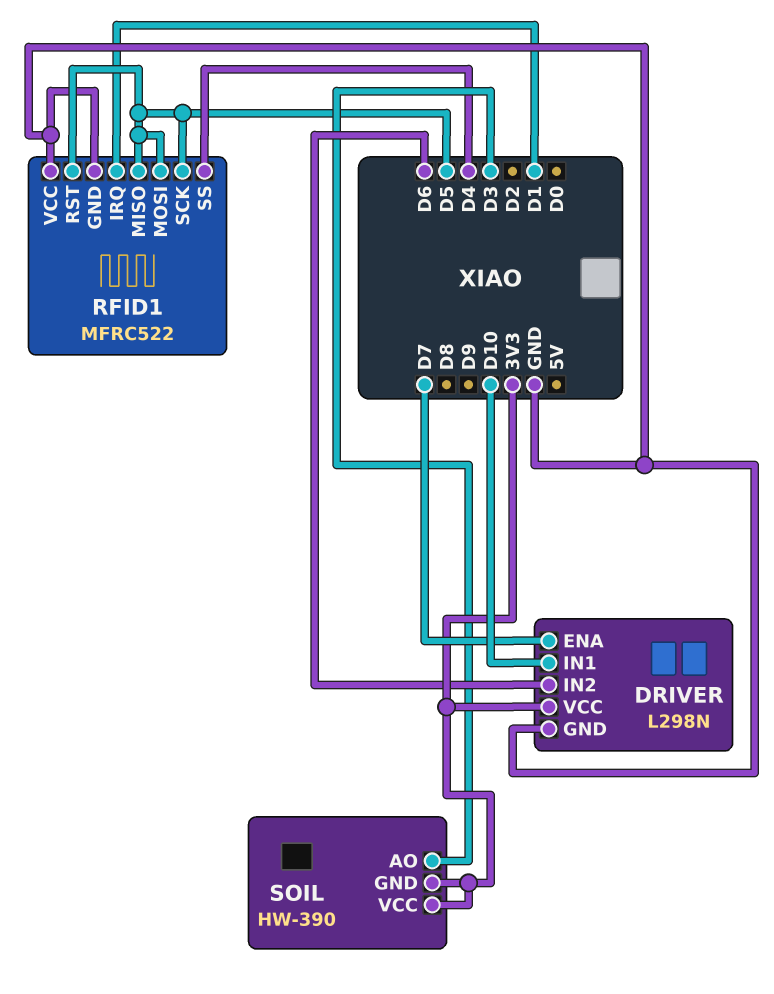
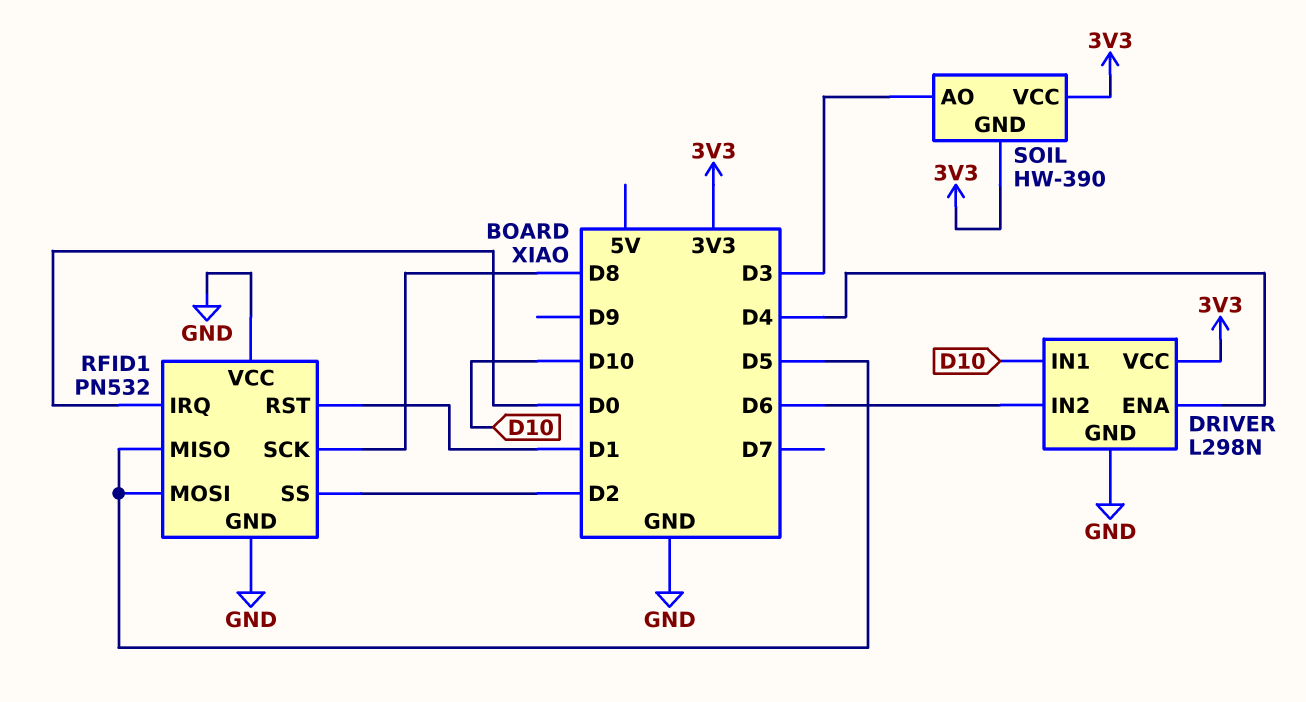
DRIVER pin ENA: D7 -> D4
RFID1: MFRC522 -> PN532
RFID1 pin IRQ: D1 -> D0
RFID1 pin RST: D5 -> D1
RFID1 pin SCK: D5 -> D8
RFID1 pin SS: D4 -> D2

